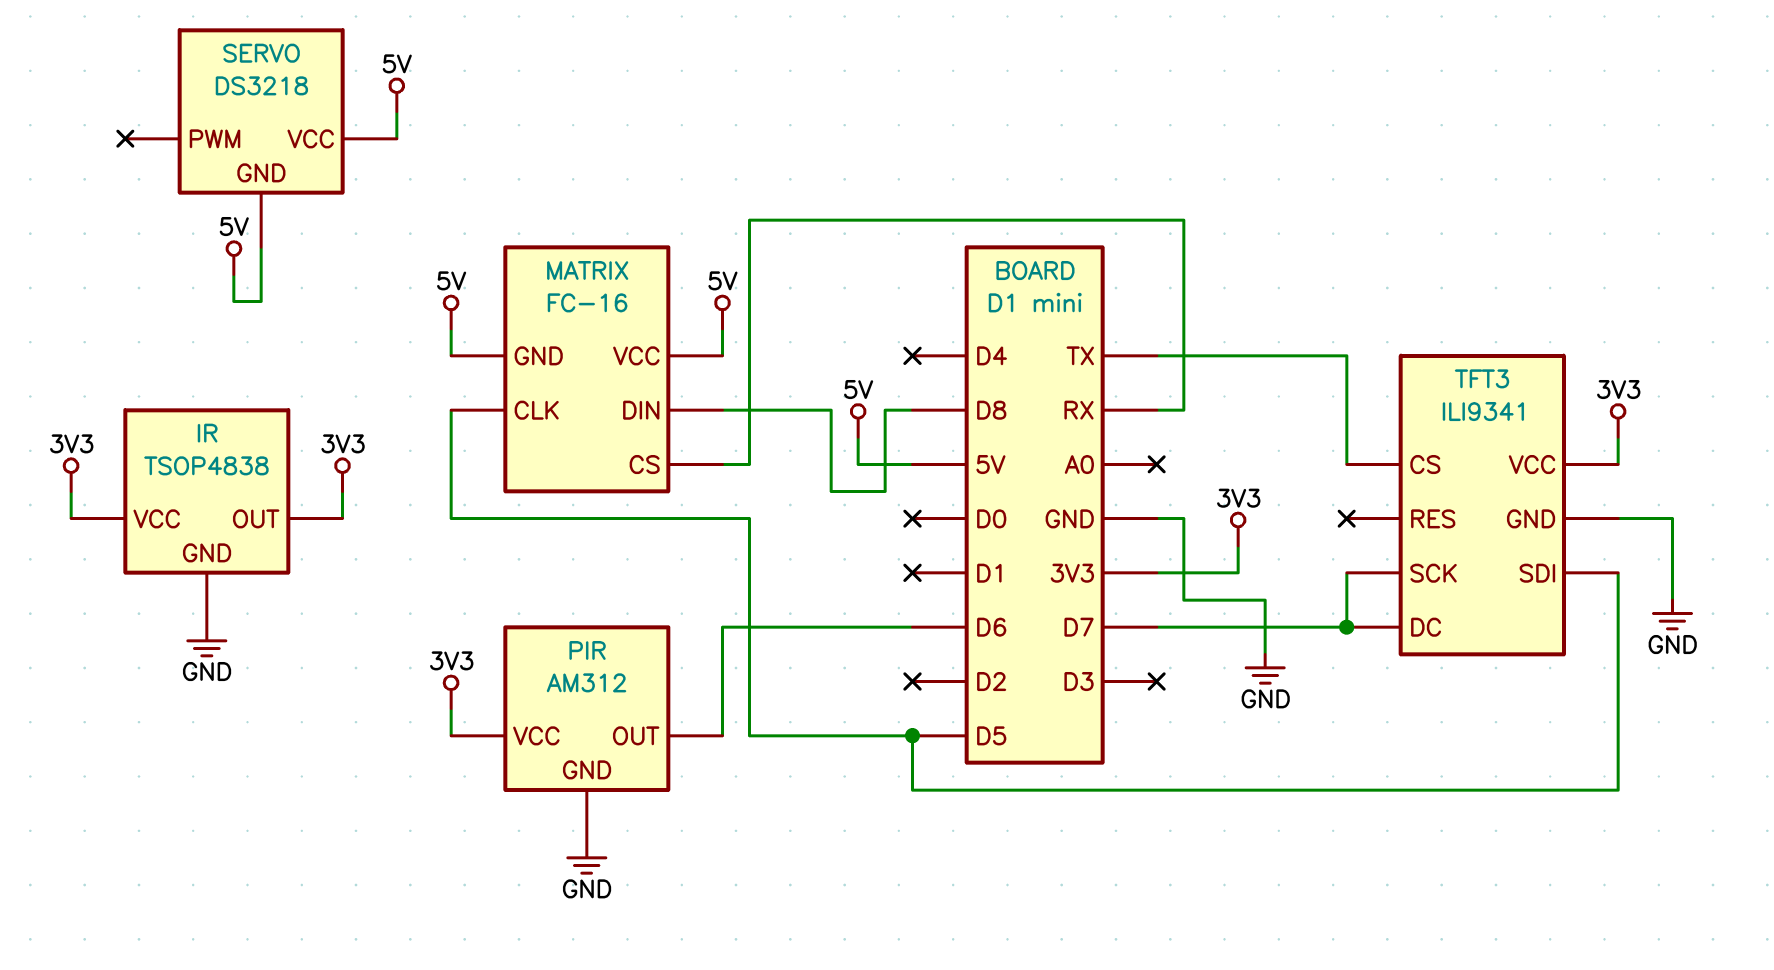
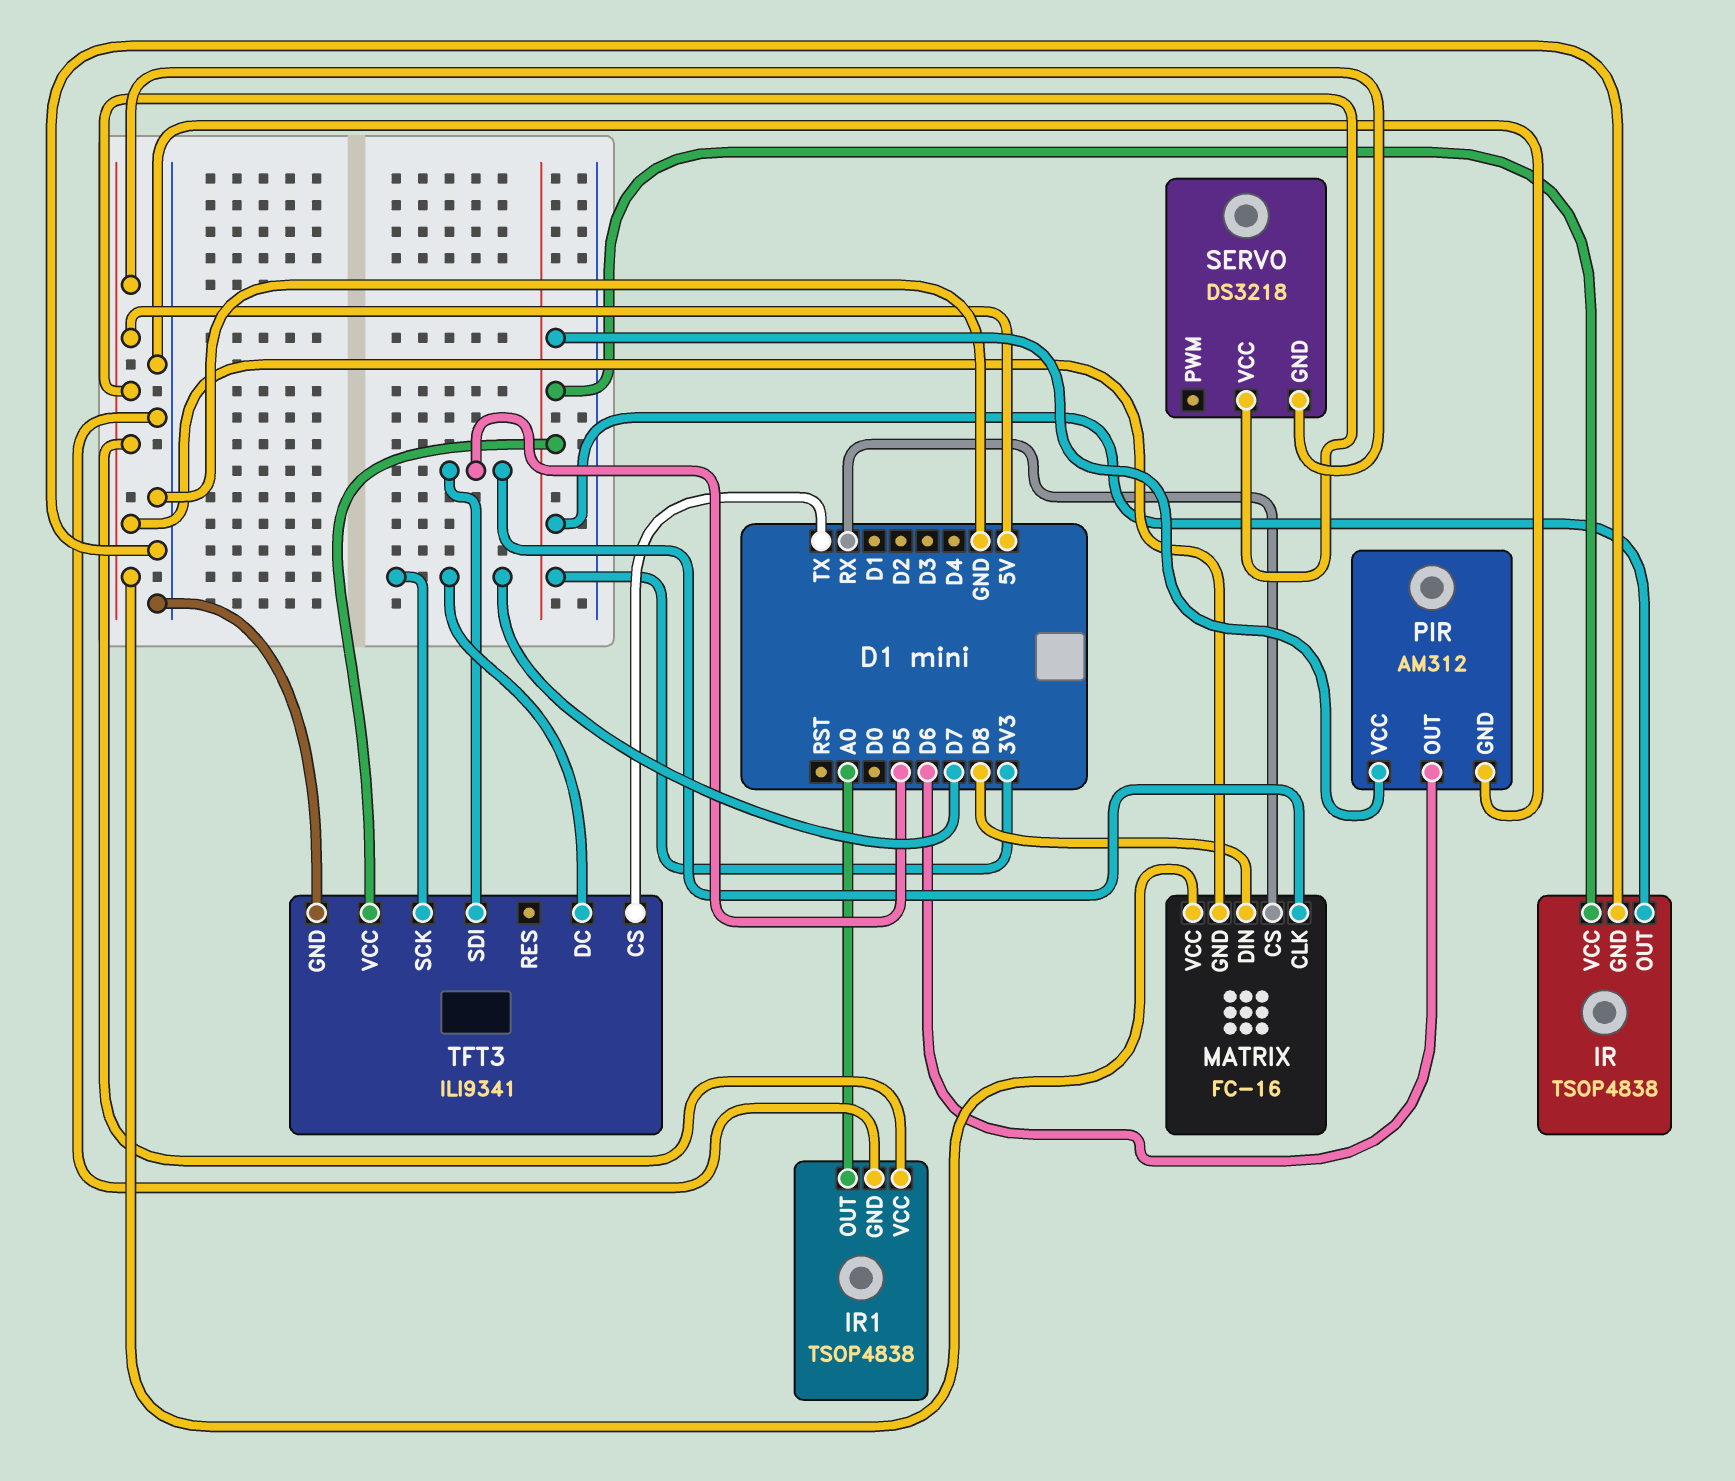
IR1: none -> TSOP4838
IR1 pin GND: none -> GND
IR1 pin OUT: none -> A0
IR1 pin VCC: none -> 5V

